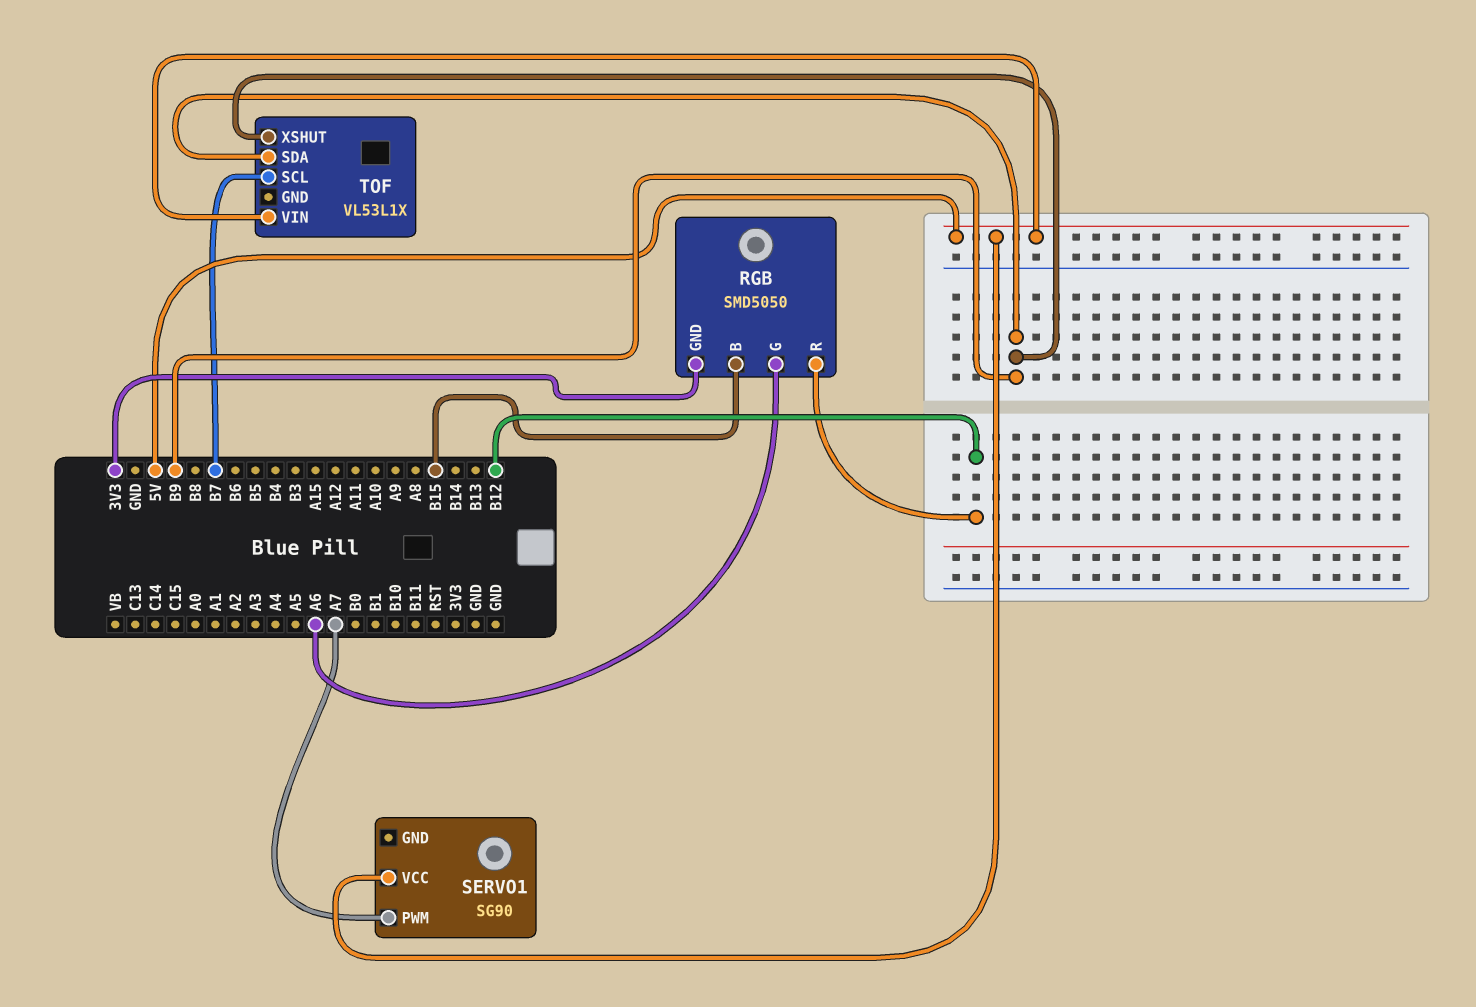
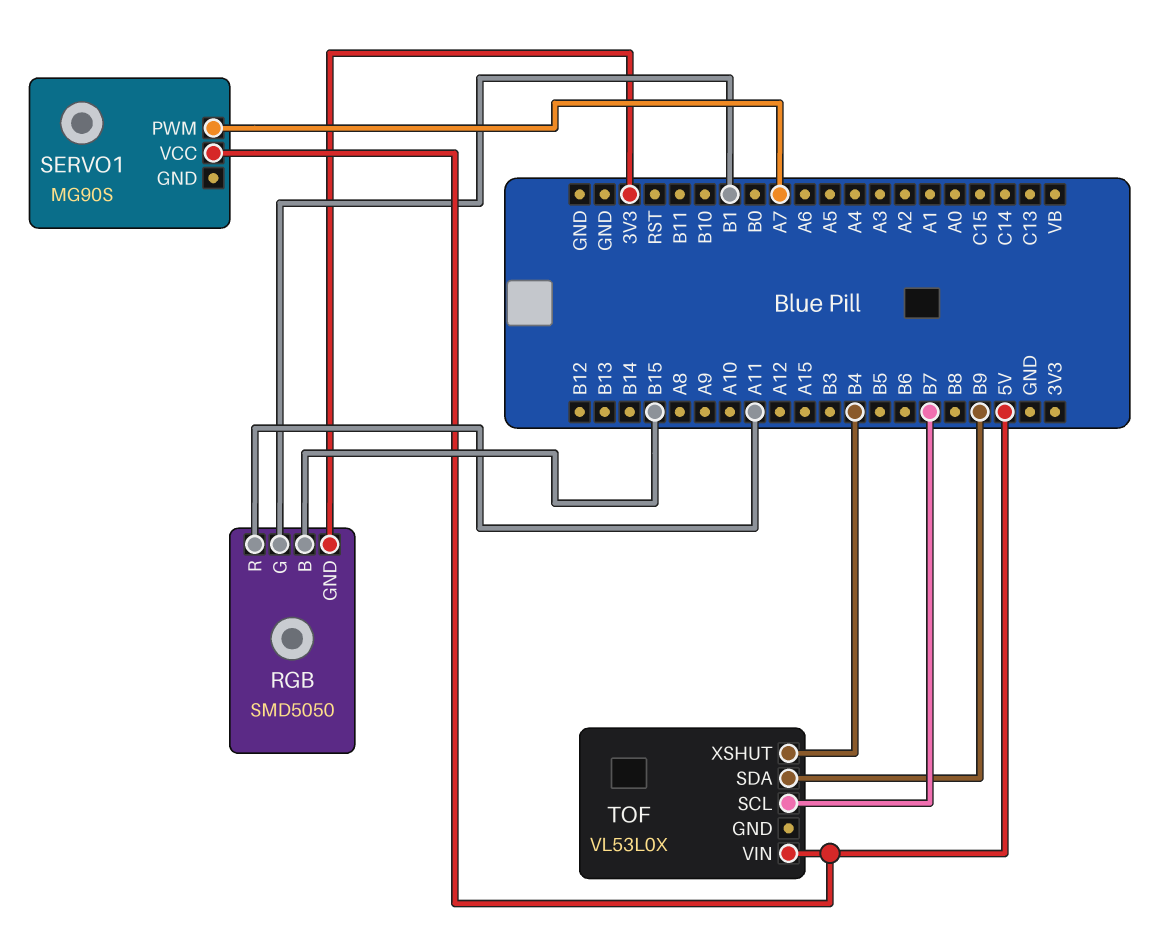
RGB pin G: A6 -> B1
RGB pin R: B12 -> A11
SERVO1: SG90 -> MG90S
TOF: VL53L1X -> VL53L0X
TOF pin XSHUT: B9 -> B4

